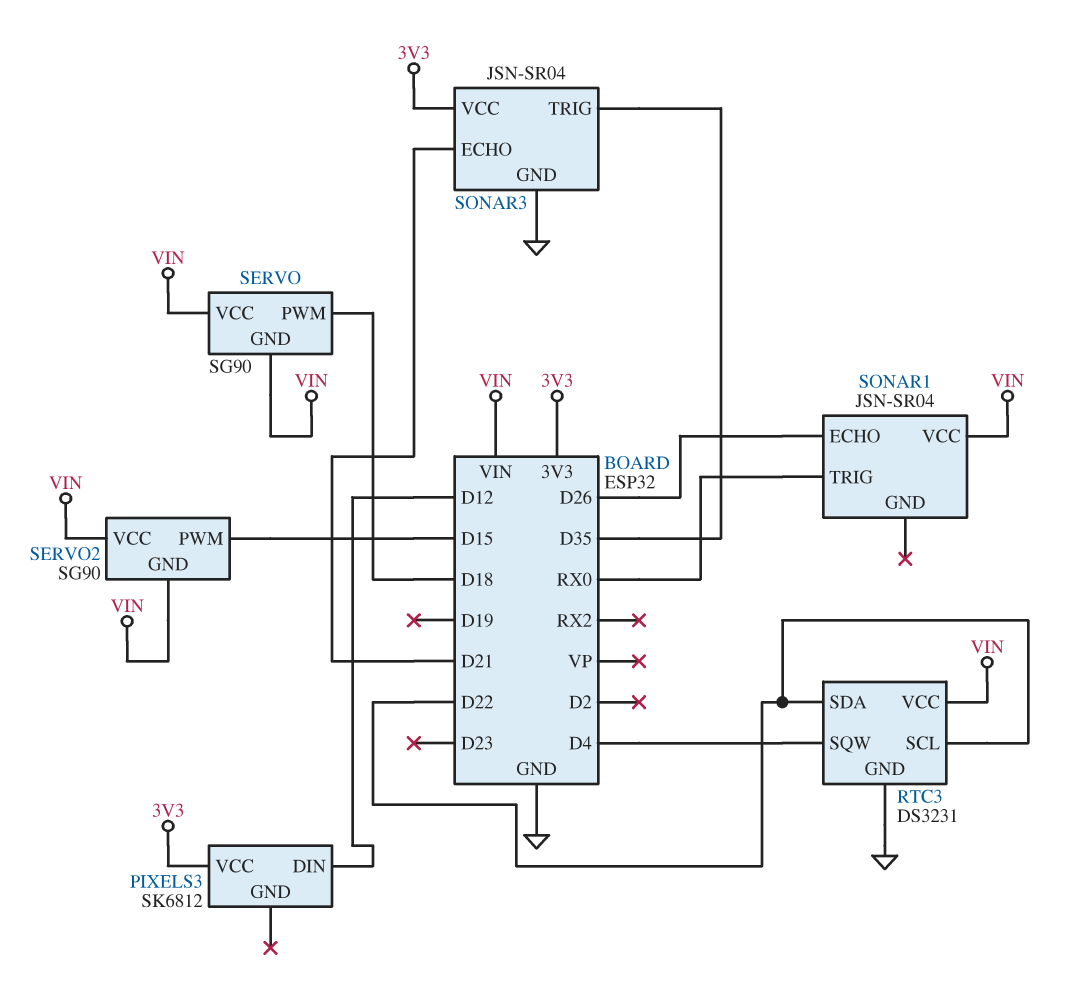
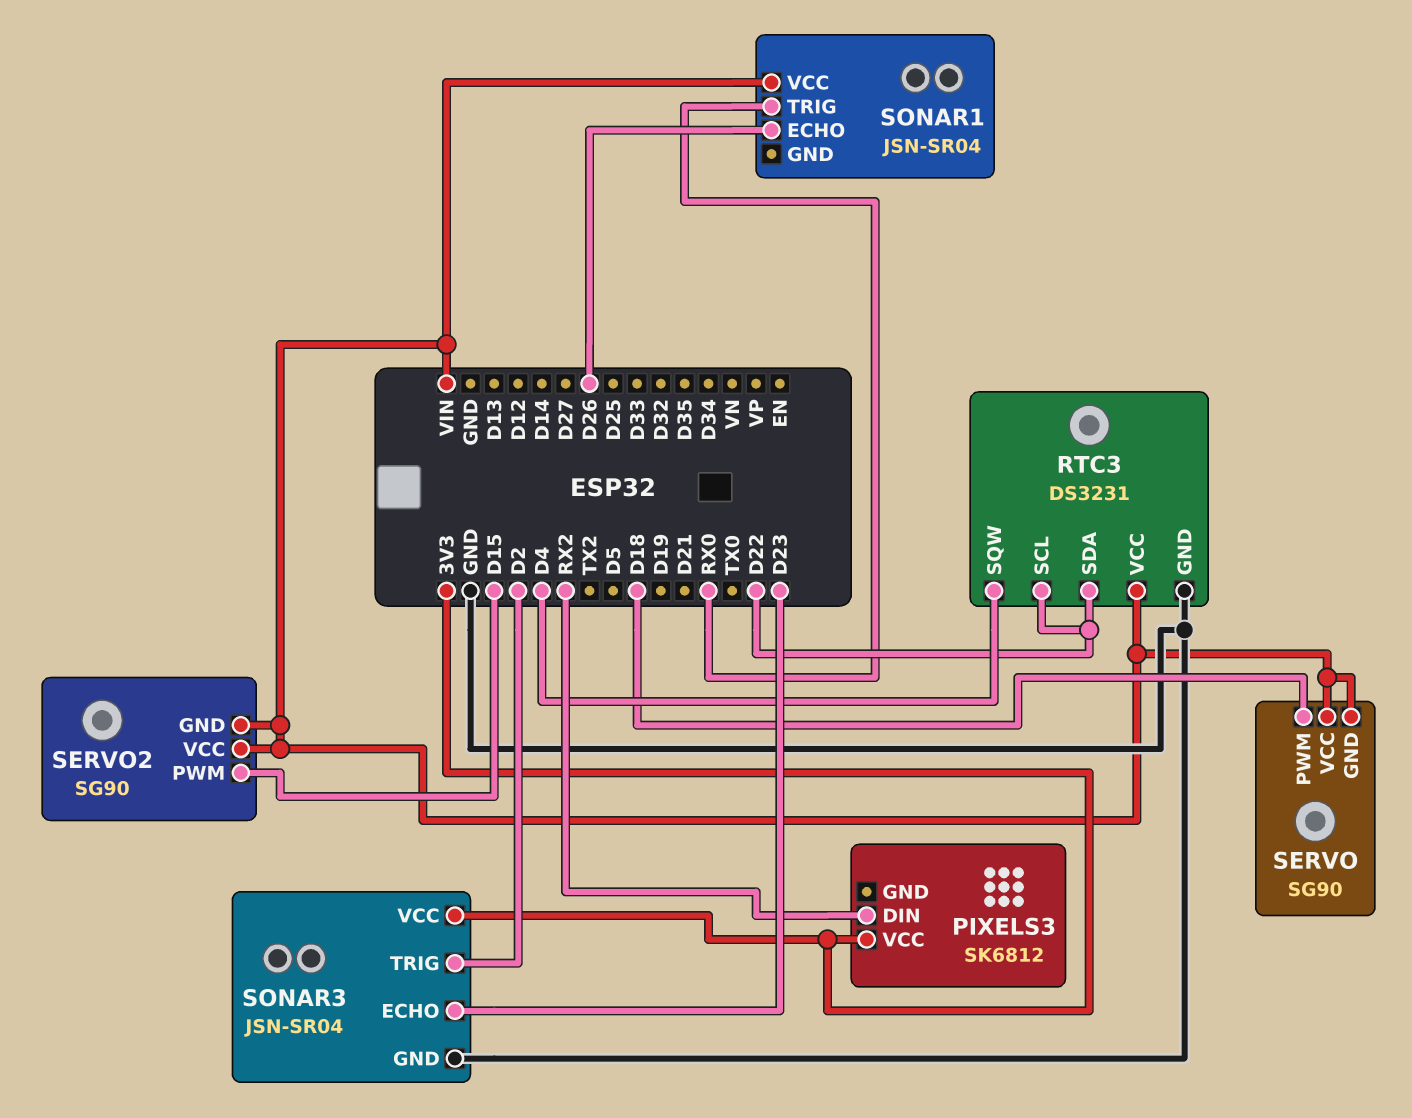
PIXELS3 pin DIN: D12 -> RX2
SONAR3 pin ECHO: D21 -> D23
SONAR3 pin TRIG: D35 -> D2

